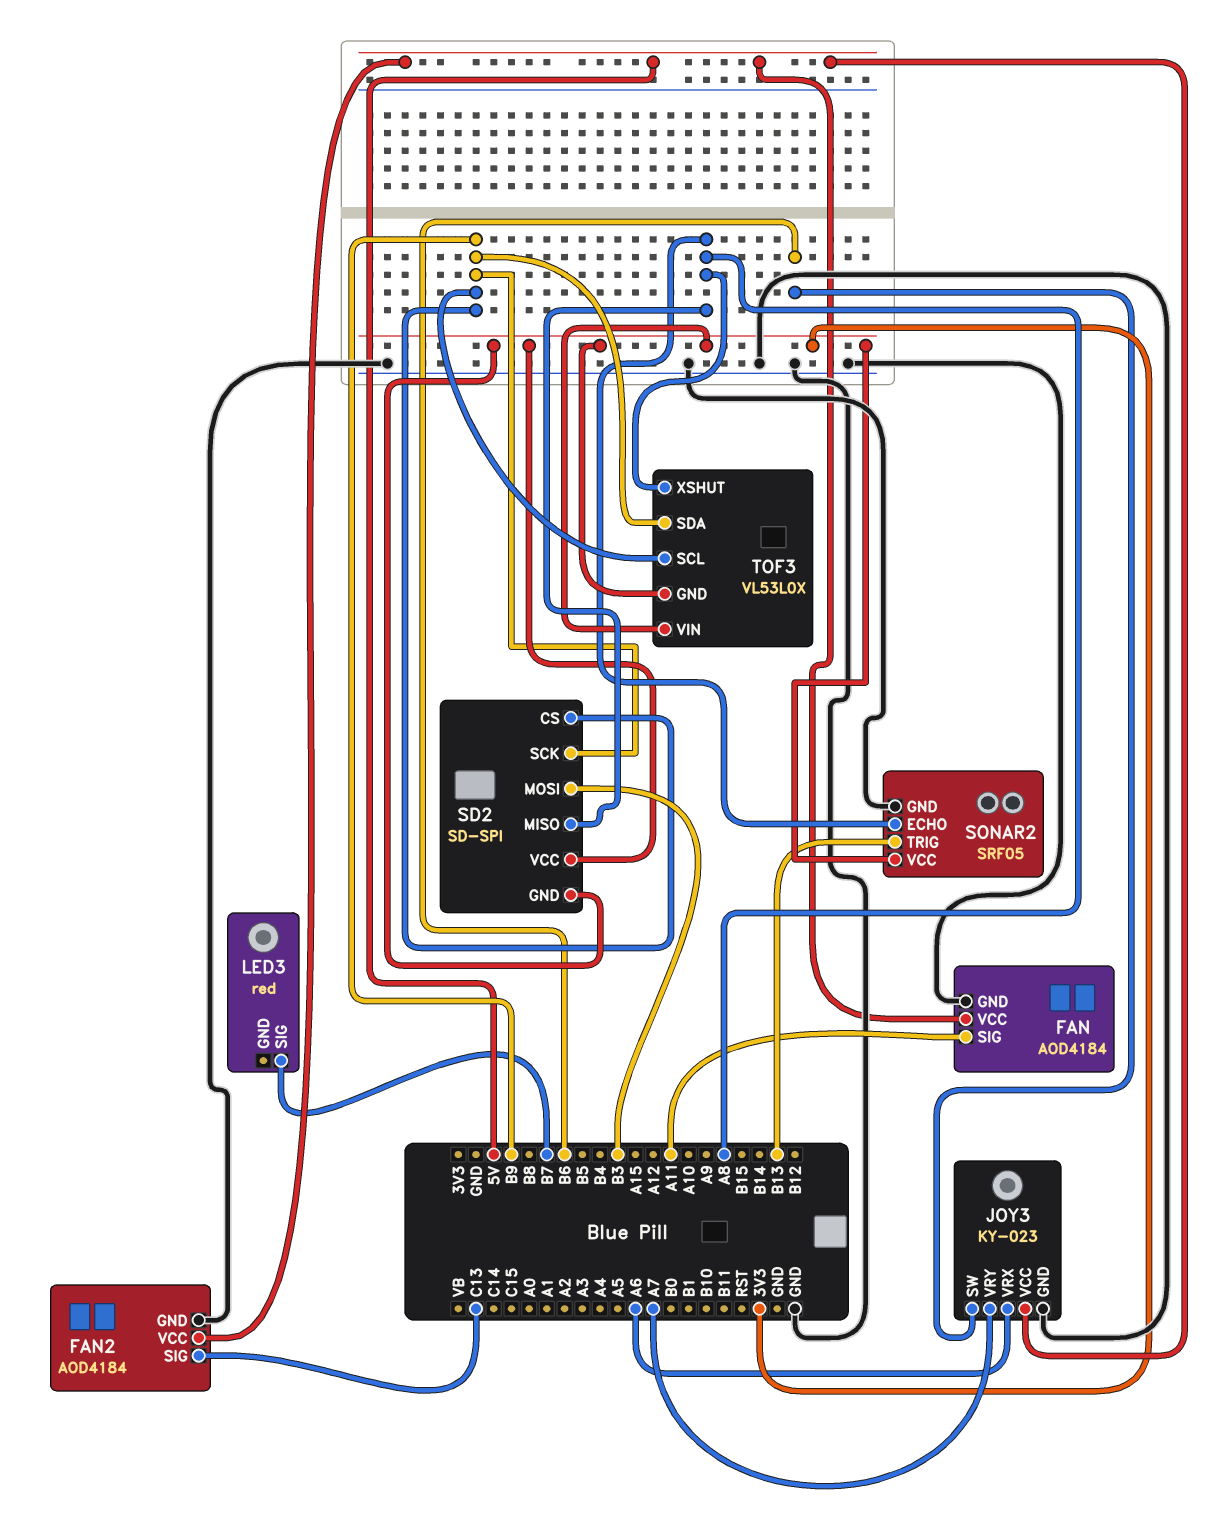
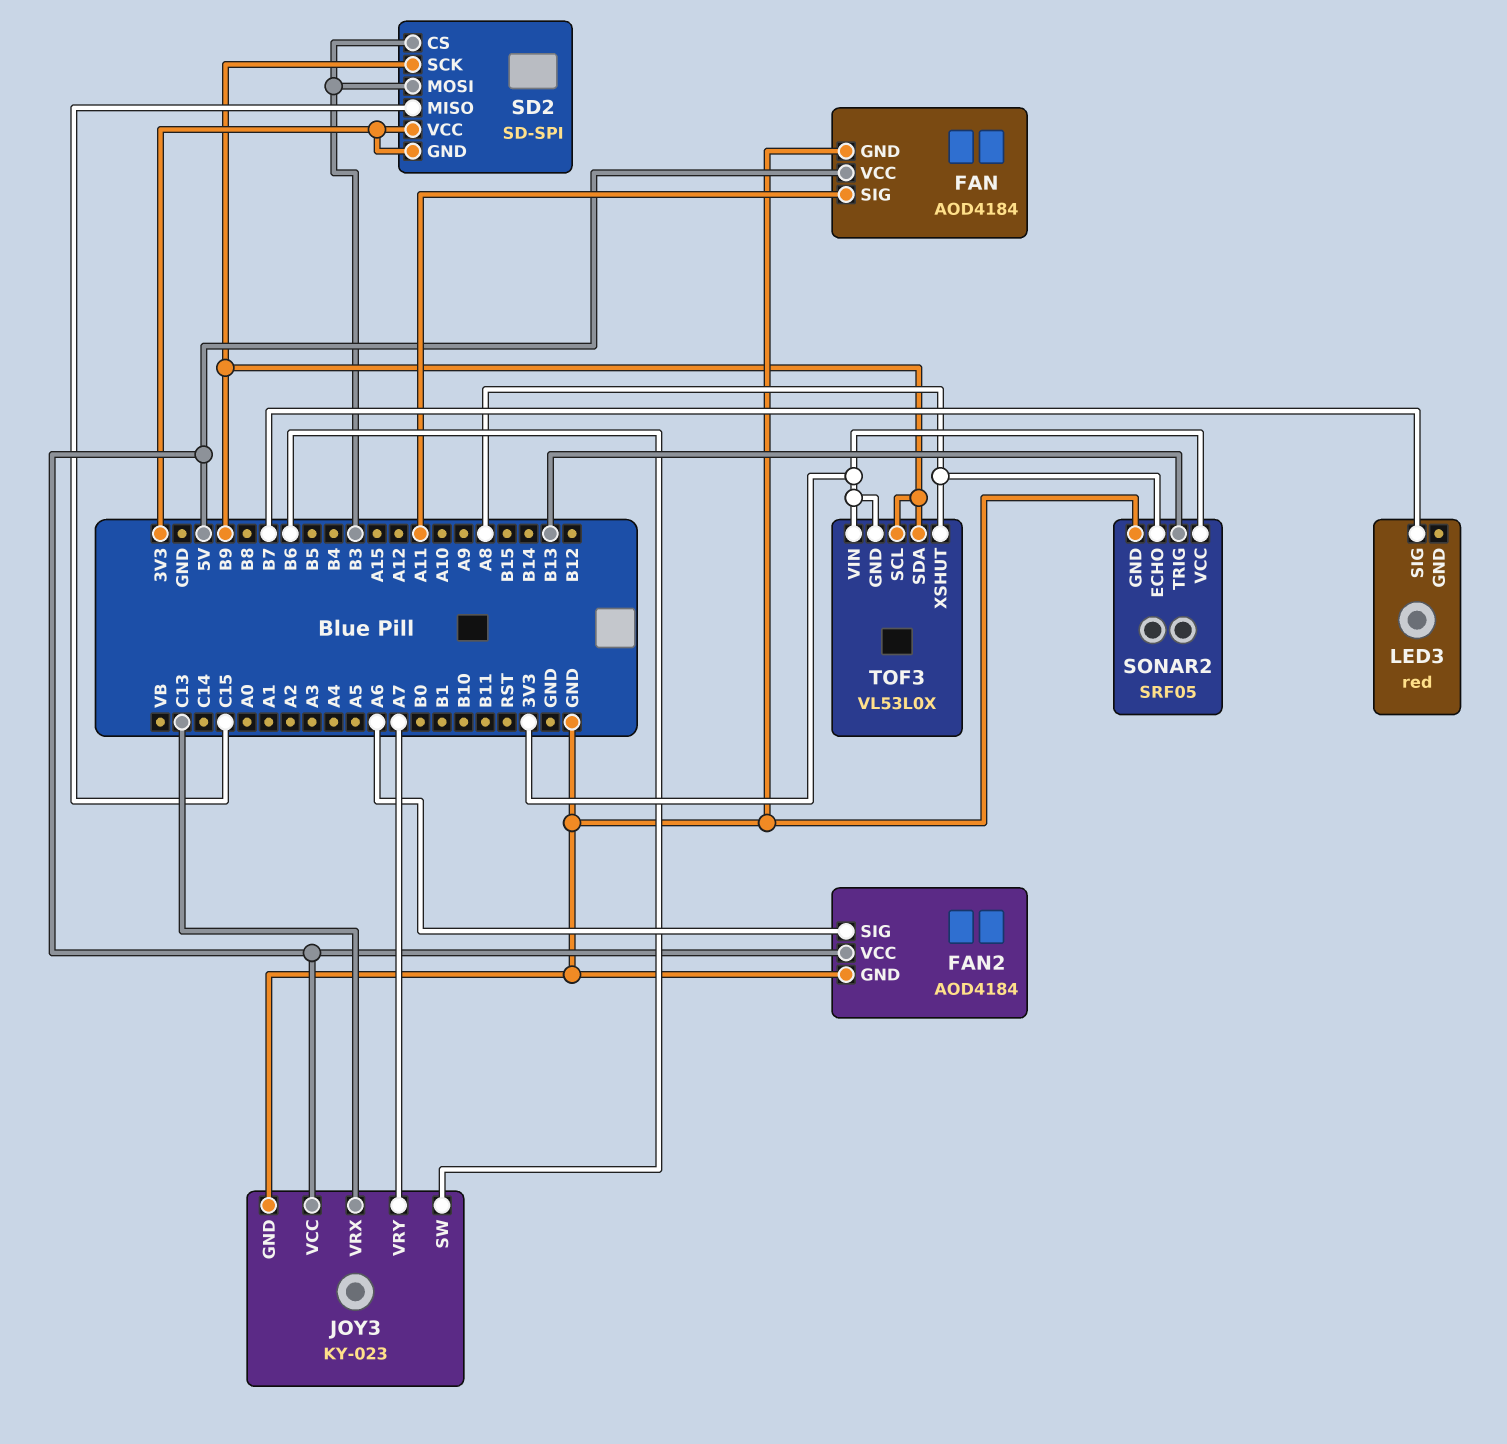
FAN2 pin SIG: C13 -> A6
JOY3 pin VRX: A6 -> C13
SD2 pin CS: B9 -> B3
SD2 pin MISO: A8 -> C15

